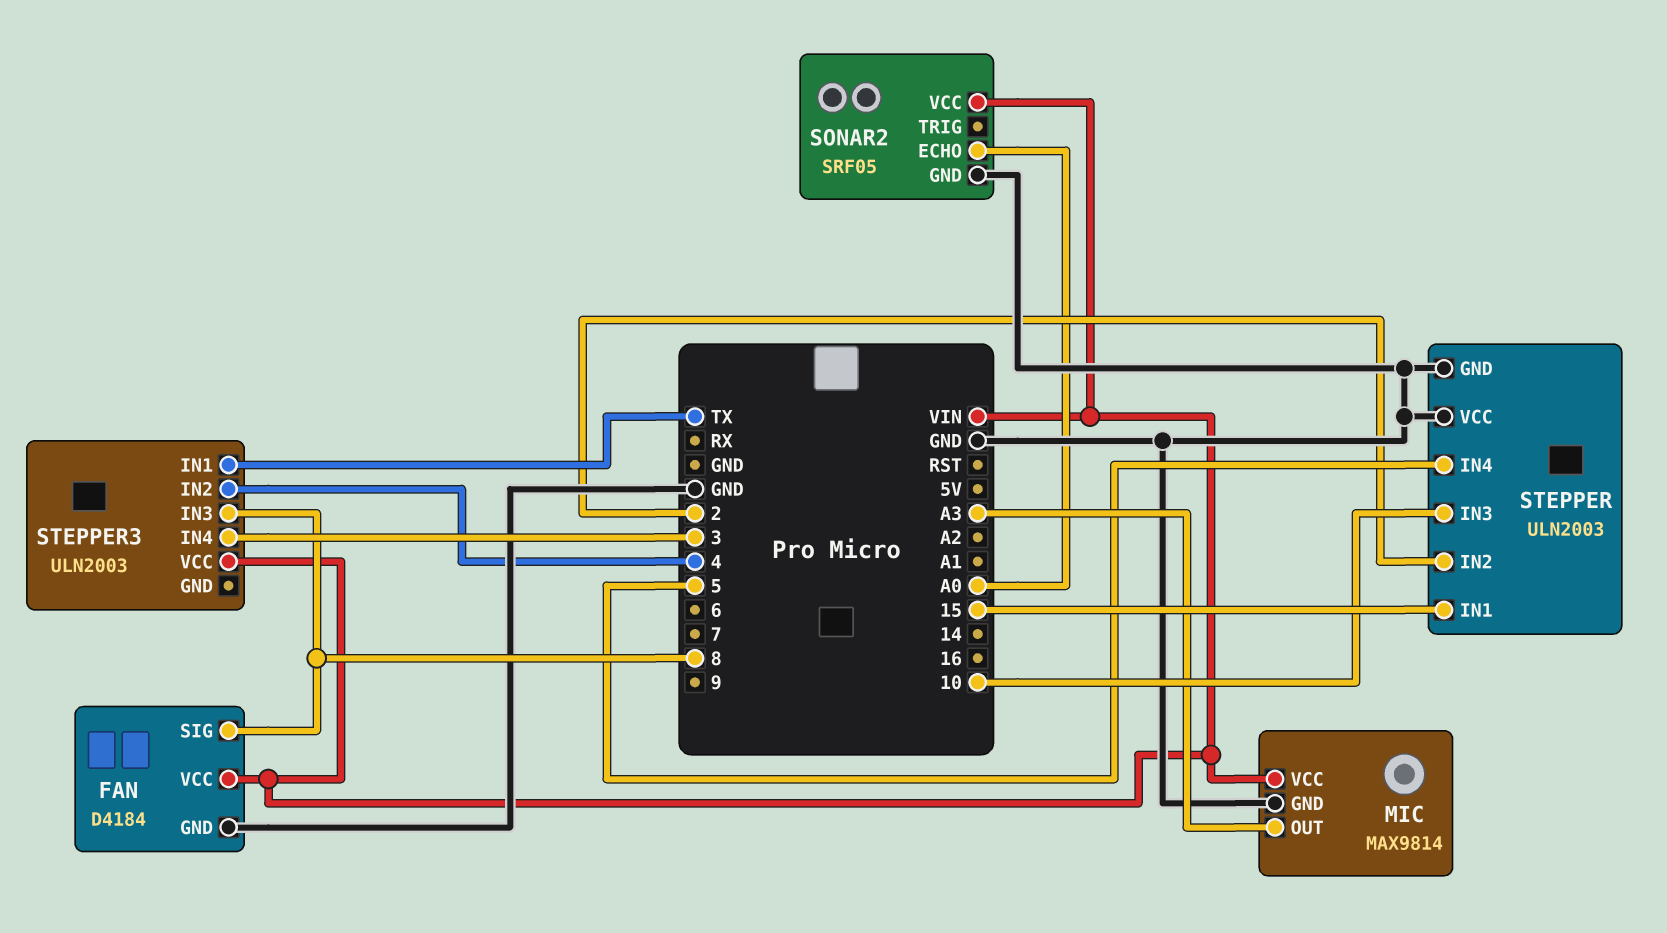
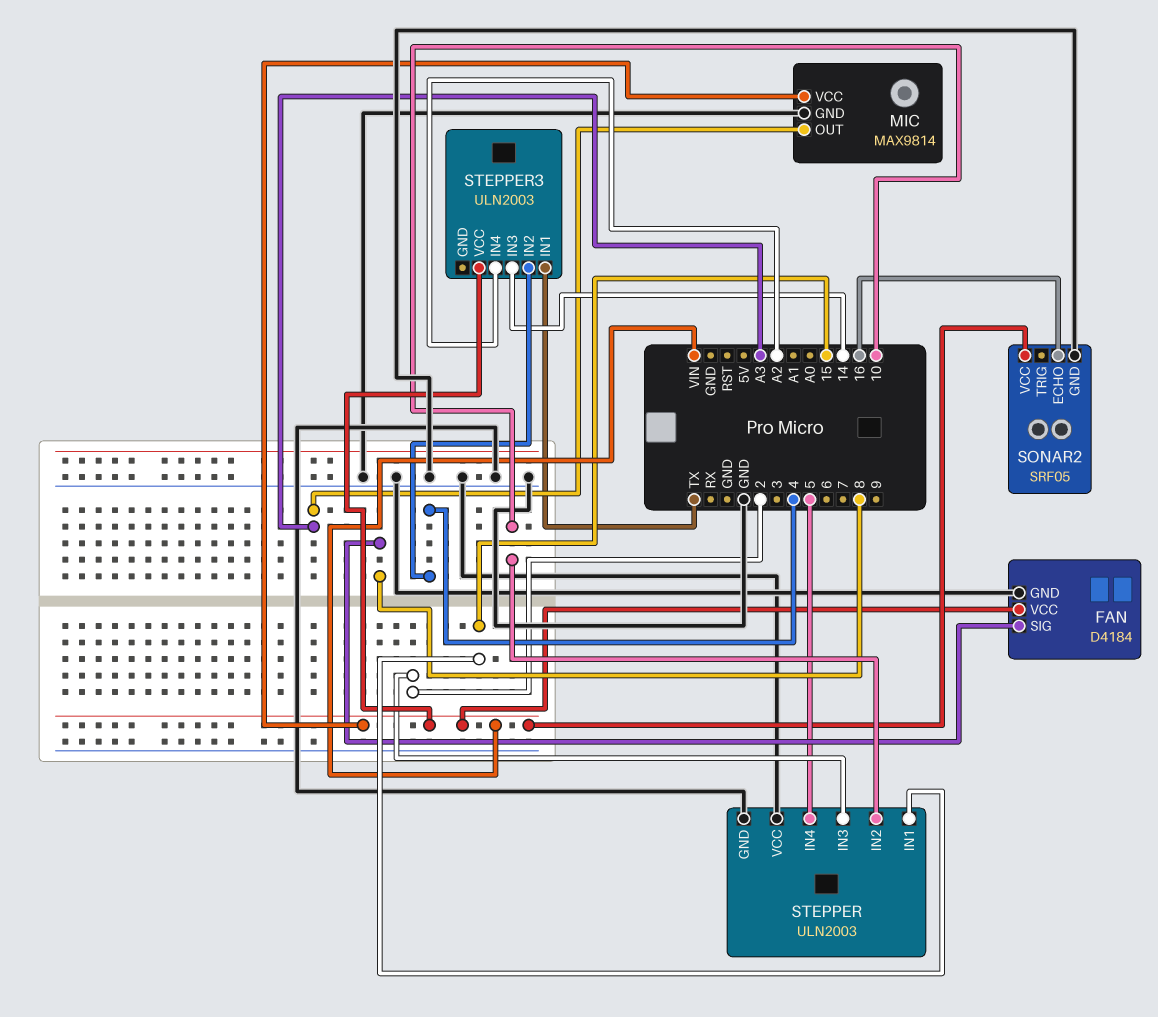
SONAR2 pin ECHO: A0 -> 16
STEPPER pin IN2: 2 -> 10
STEPPER pin IN3: 10 -> 2
STEPPER3 pin IN3: 8 -> 14
STEPPER3 pin IN4: 3 -> A2

